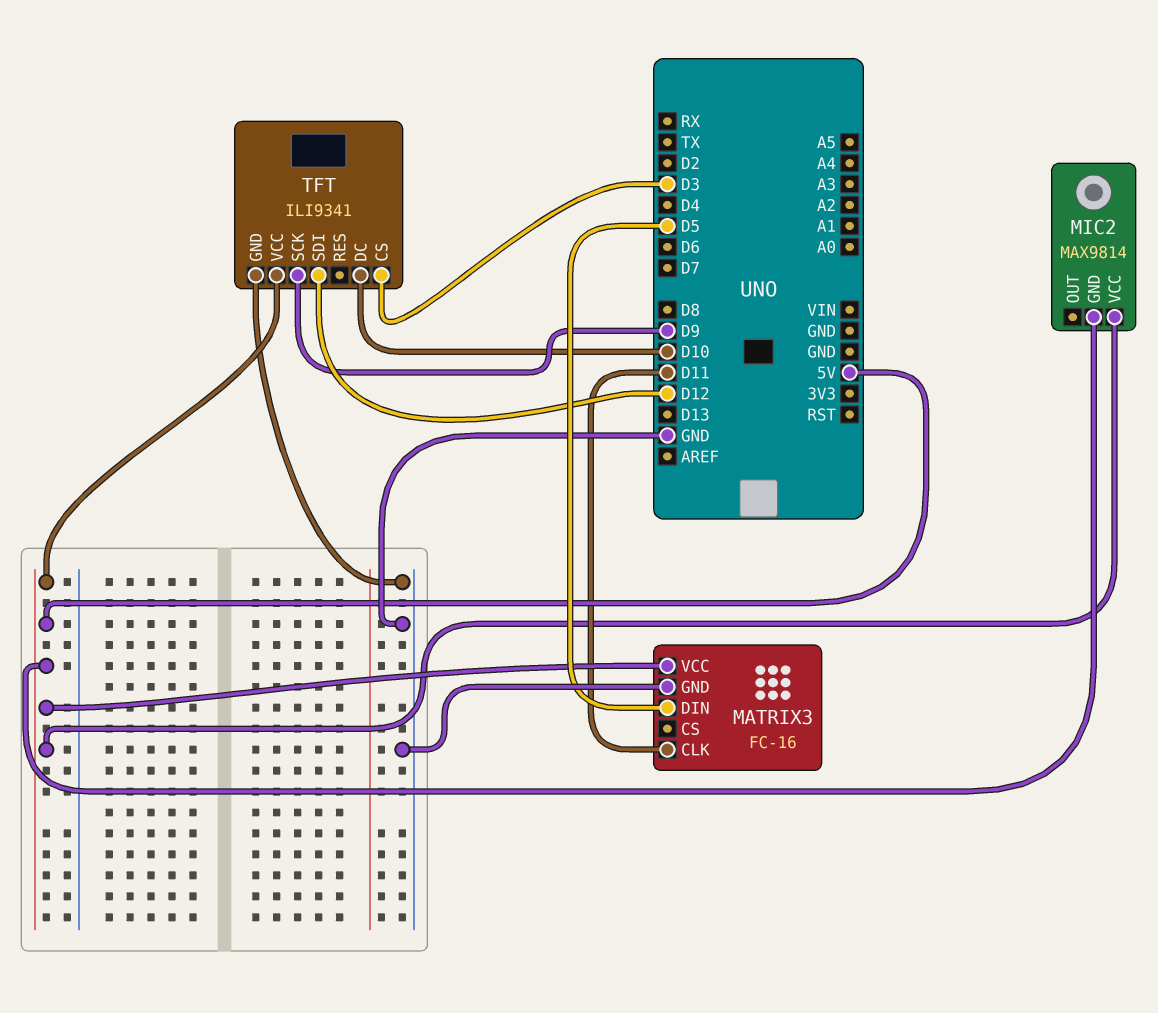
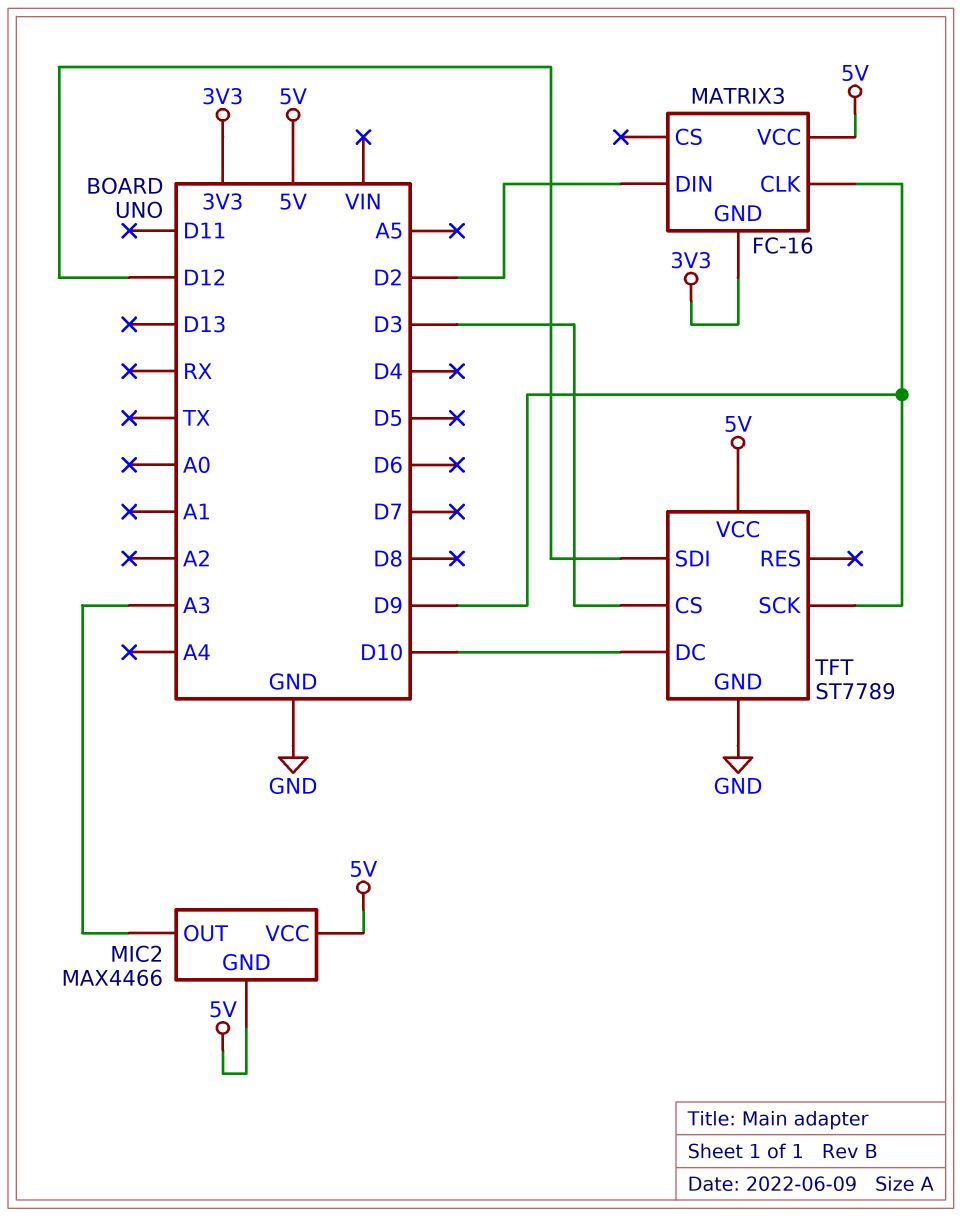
MATRIX3 pin CLK: D11 -> D9
MATRIX3 pin DIN: D5 -> D2
MATRIX3 pin GND: GND -> 3V3
MIC2: MAX9814 -> MAX4466
MIC2 pin OUT: none -> A3
TFT: ILI9341 -> ST7789

